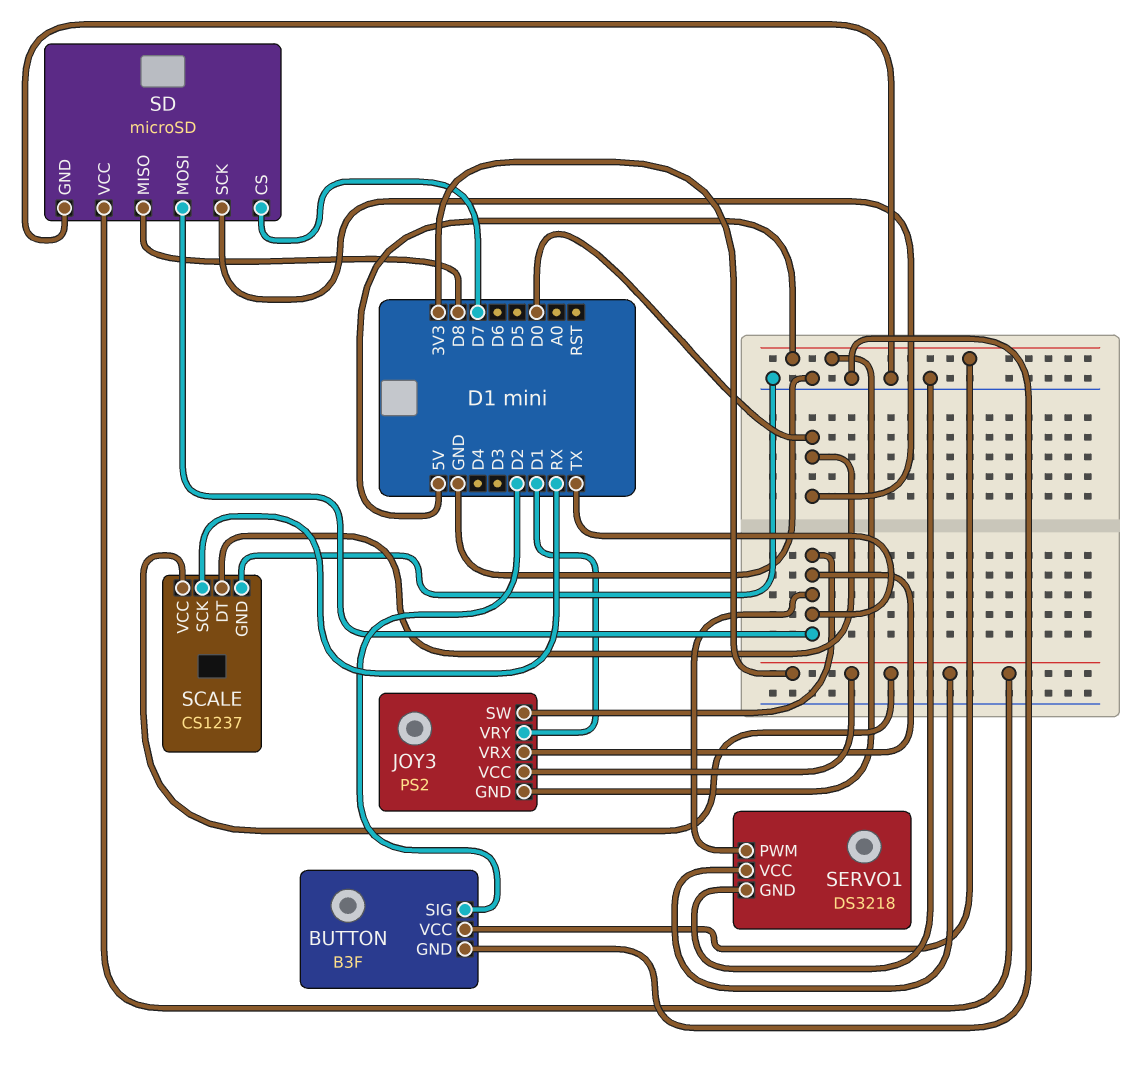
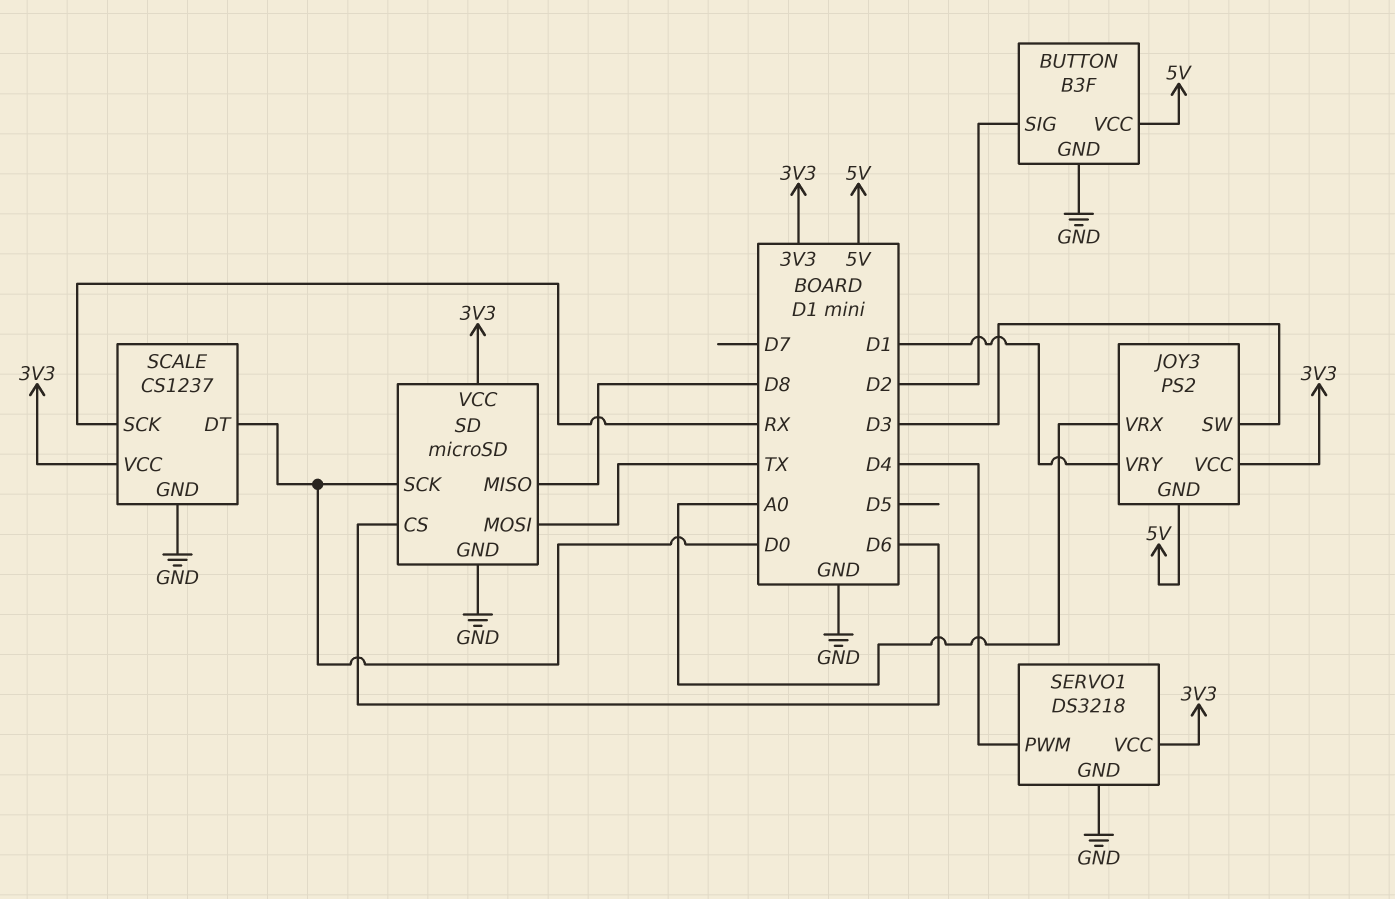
JOY3 pin SW: TX -> D3
JOY3 pin VRX: TX -> A0
SD pin CS: D7 -> D6
SERVO1 pin PWM: TX -> D4

